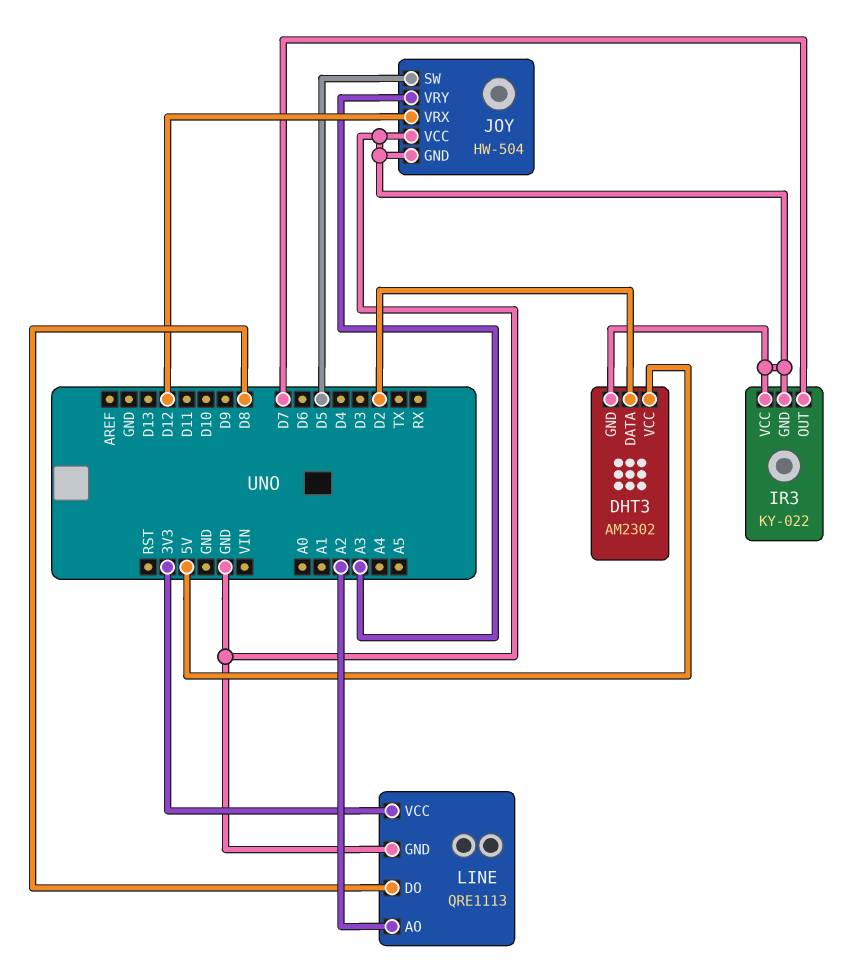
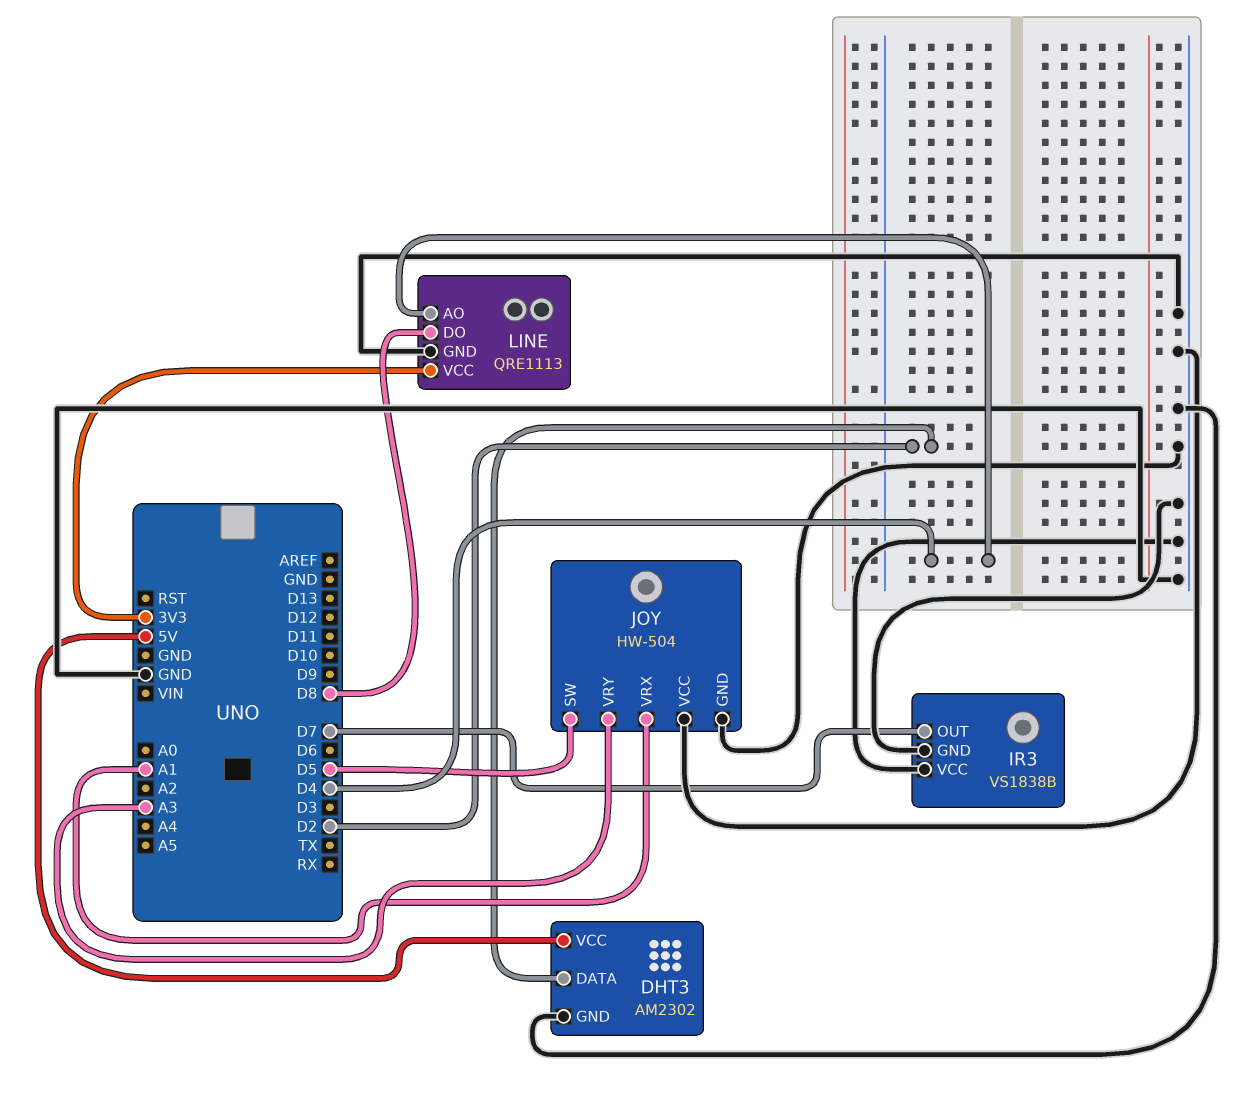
IR3: KY-022 -> VS1838B
JOY pin VRX: D12 -> A1
LINE pin AO: A2 -> D4

